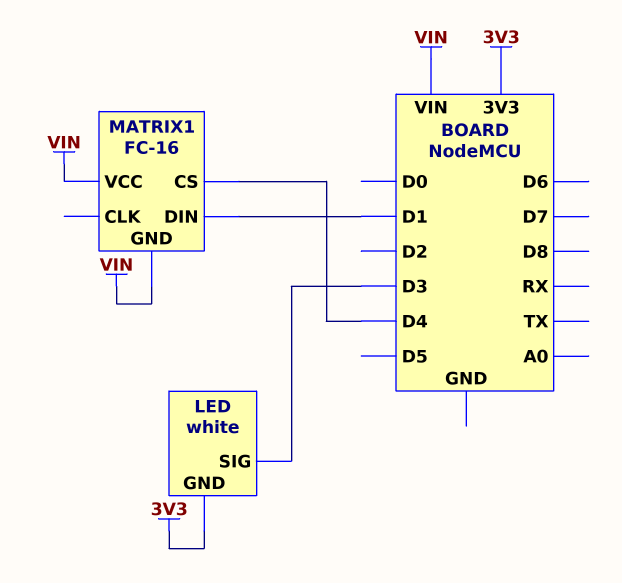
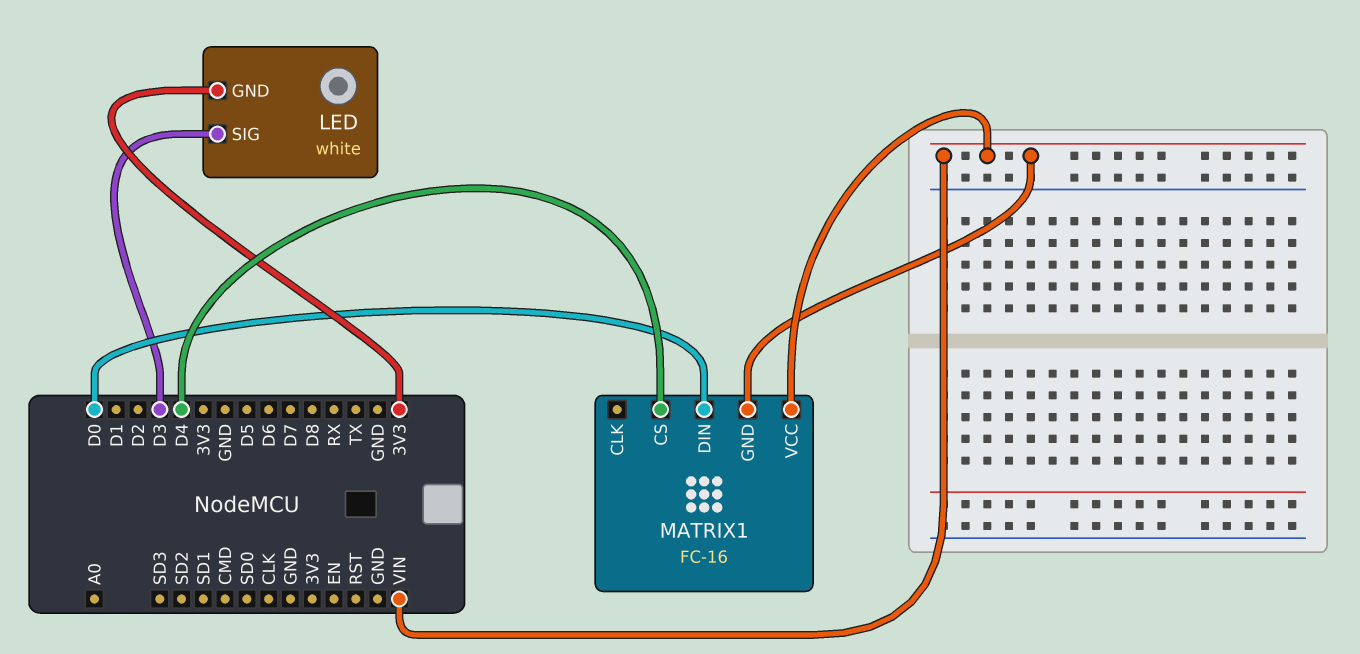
MATRIX1 pin DIN: D1 -> D0

